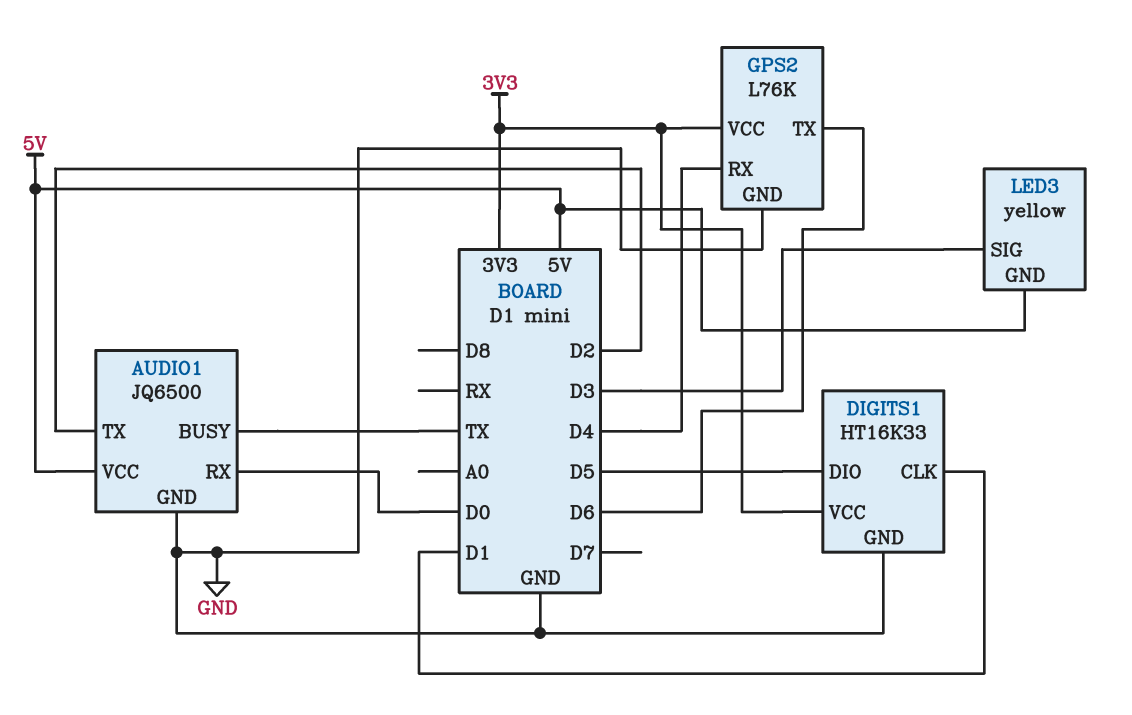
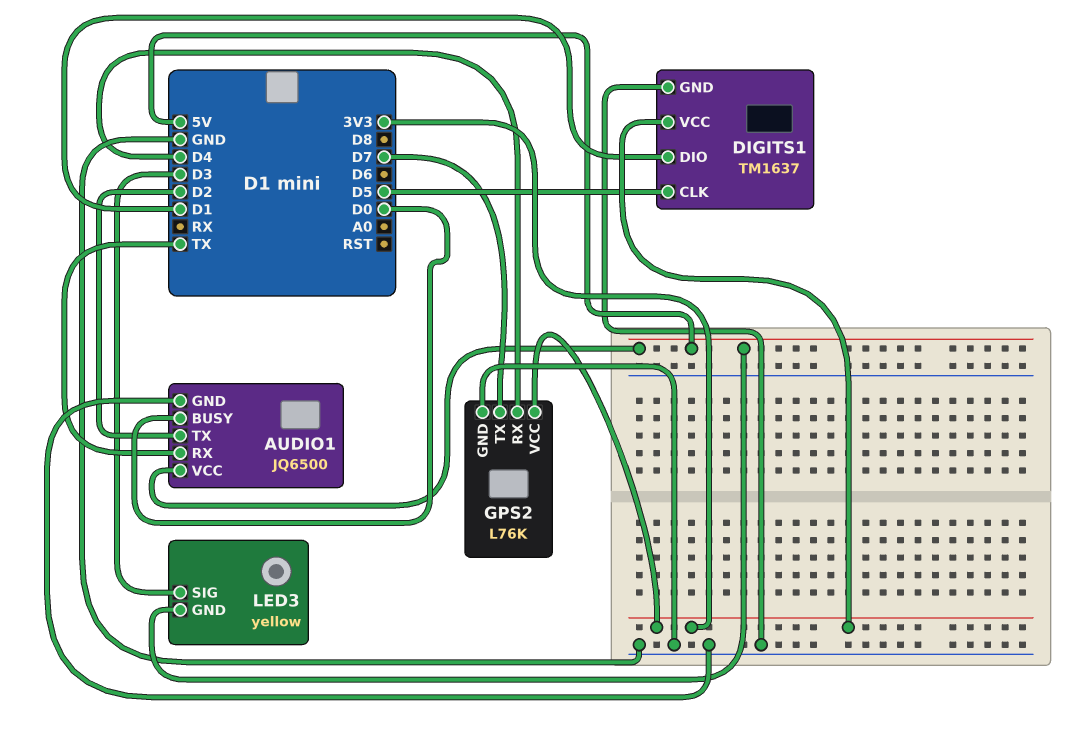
AUDIO1 pin BUSY: TX -> D0
AUDIO1 pin RX: D0 -> TX
DIGITS1: HT16K33 -> TM1637
DIGITS1 pin CLK: D1 -> D5
DIGITS1 pin DIO: D5 -> D1
GPS2 pin TX: D6 -> D7

